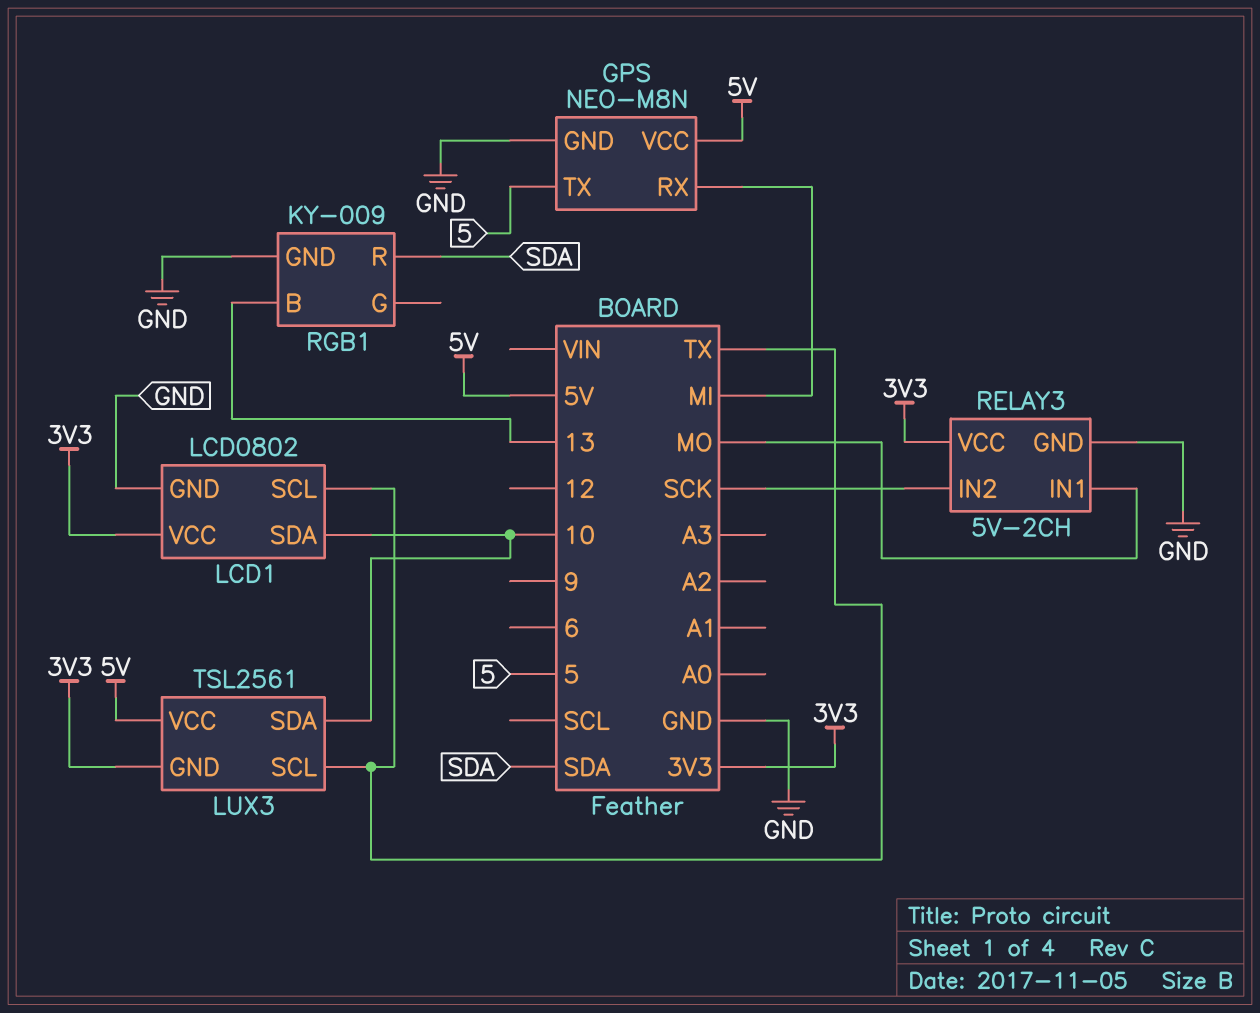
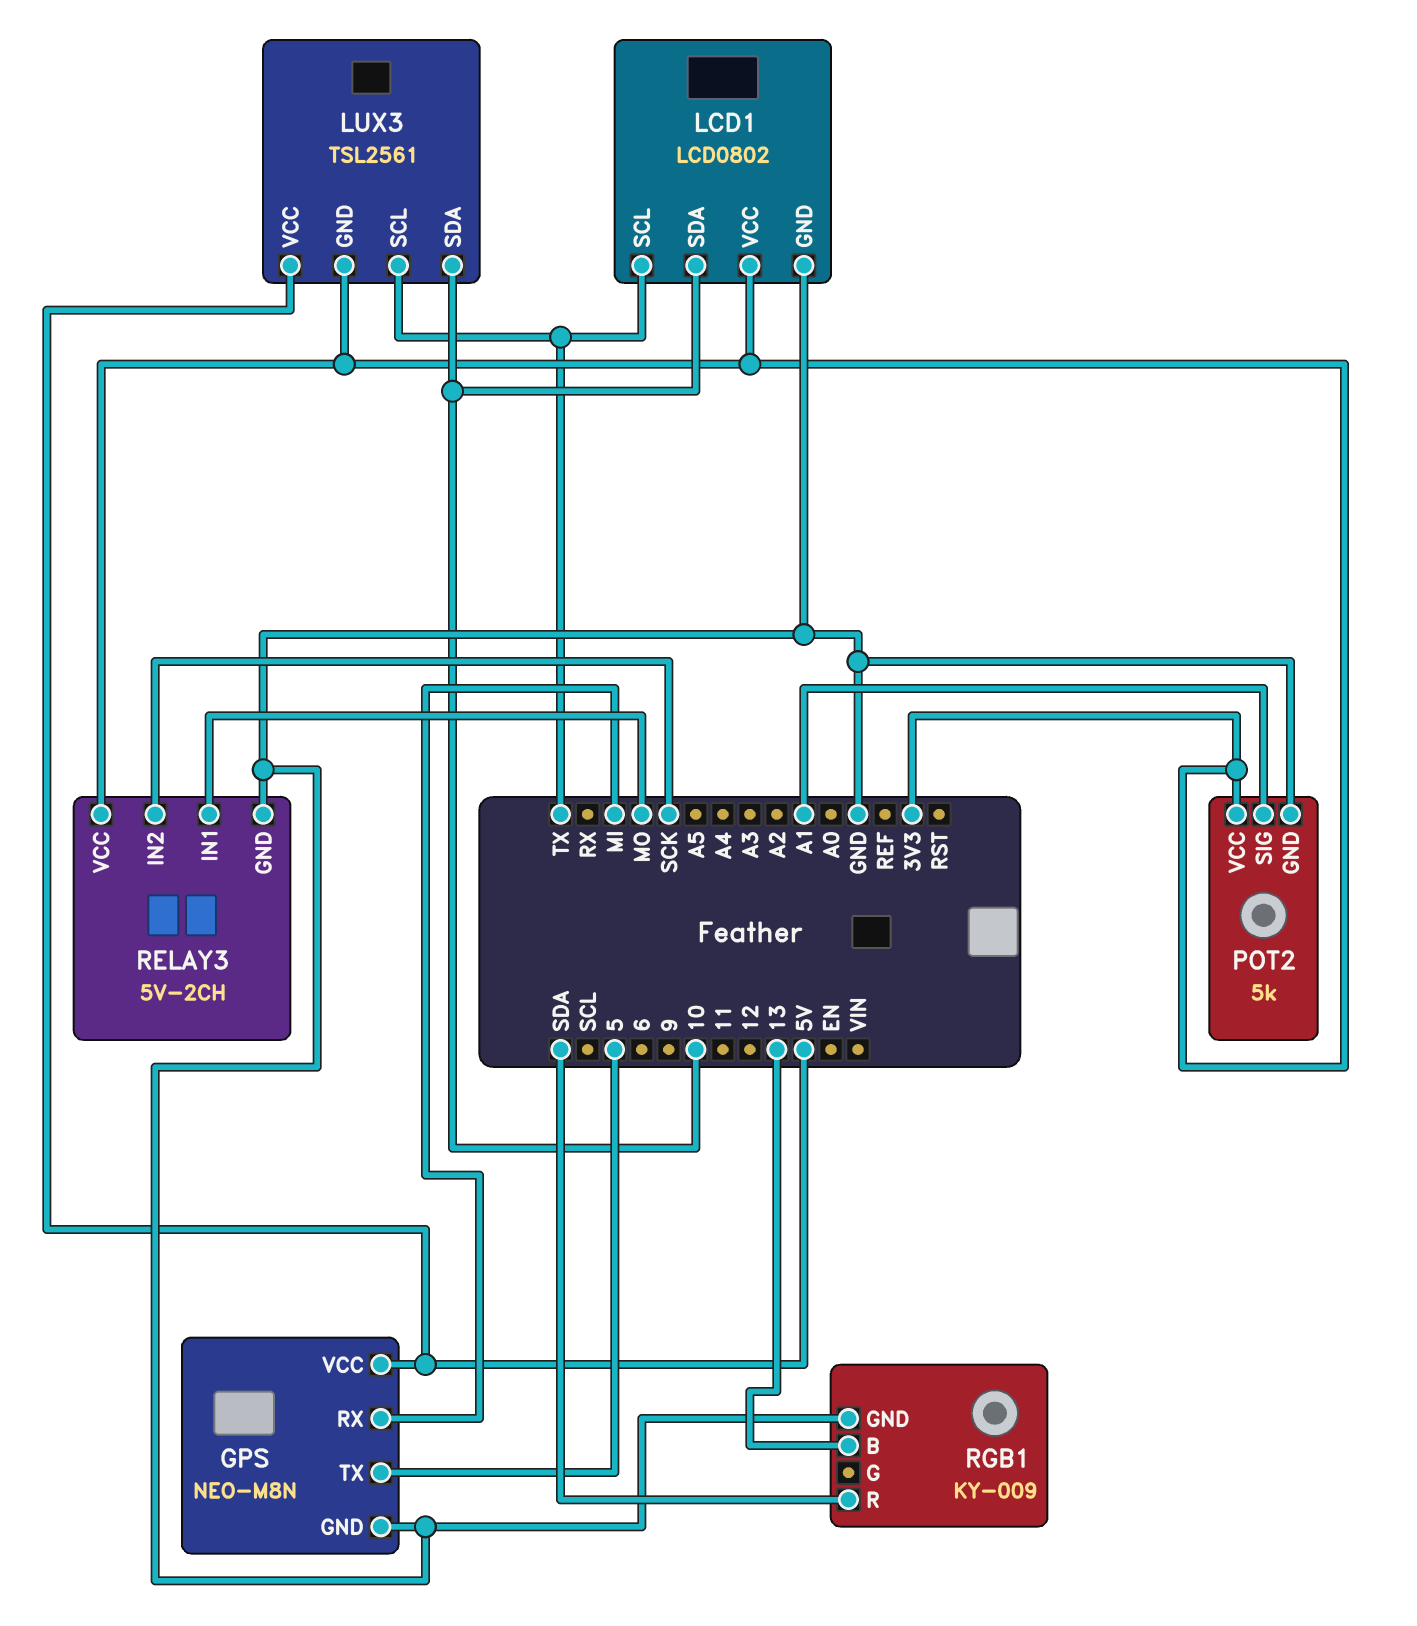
POT2: none -> 5k
POT2 pin GND: none -> GND
POT2 pin SIG: none -> A1
POT2 pin VCC: none -> 3V3

